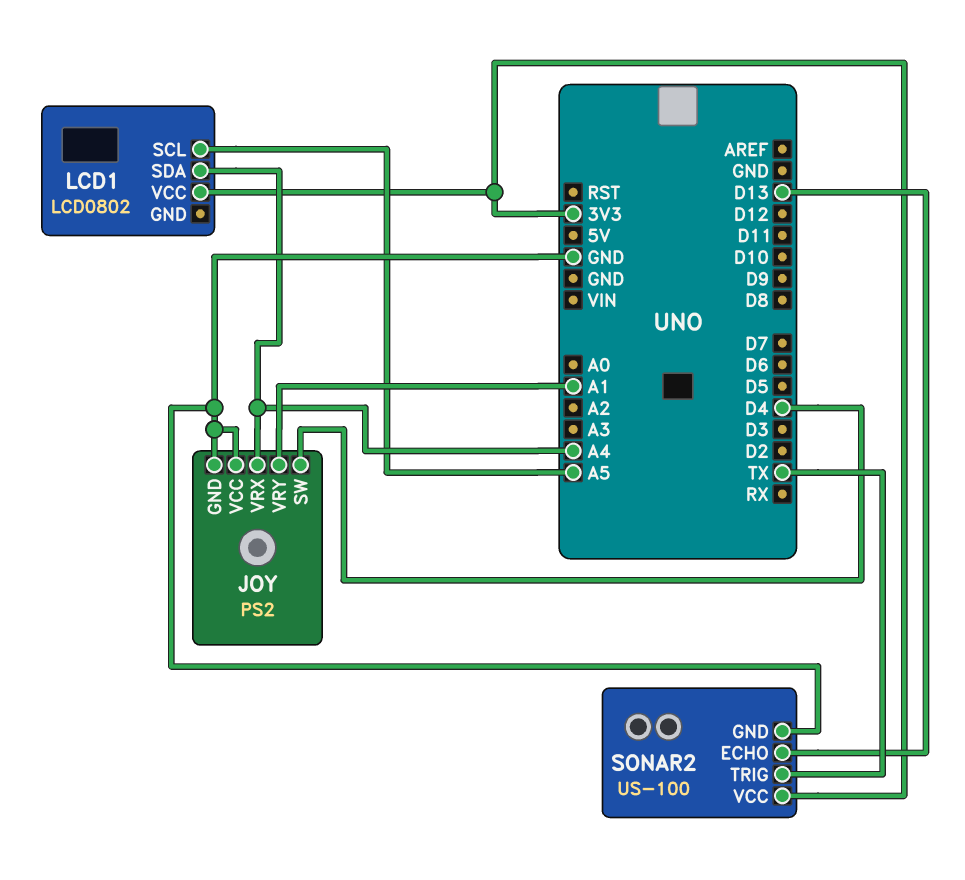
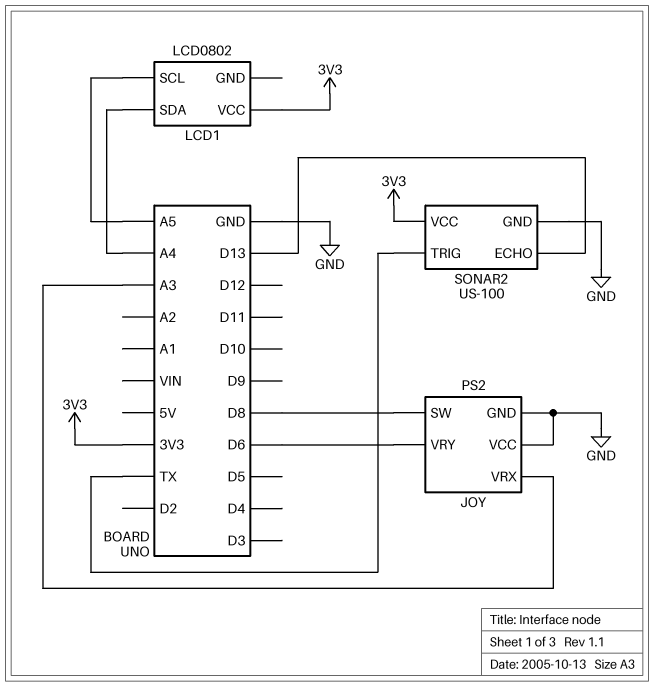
JOY pin SW: D4 -> D8
JOY pin VRX: A4 -> A3
JOY pin VRY: A1 -> D6

